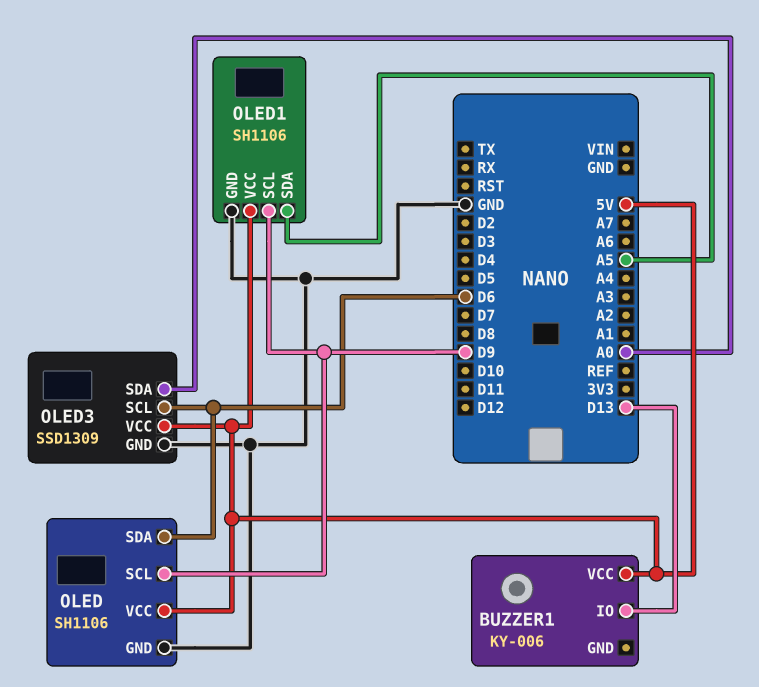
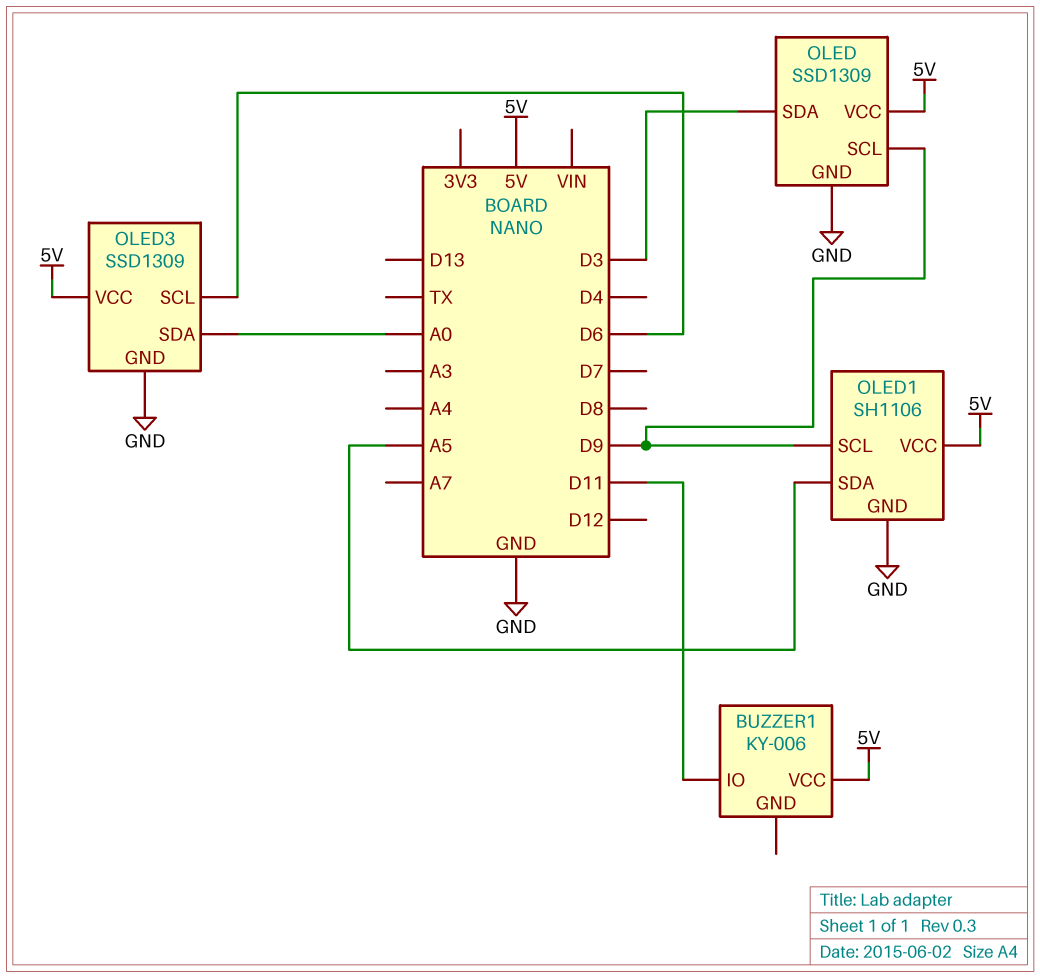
BUZZER1 pin IO: D13 -> D11
OLED: SH1106 -> SSD1309
OLED pin SDA: D6 -> D3

